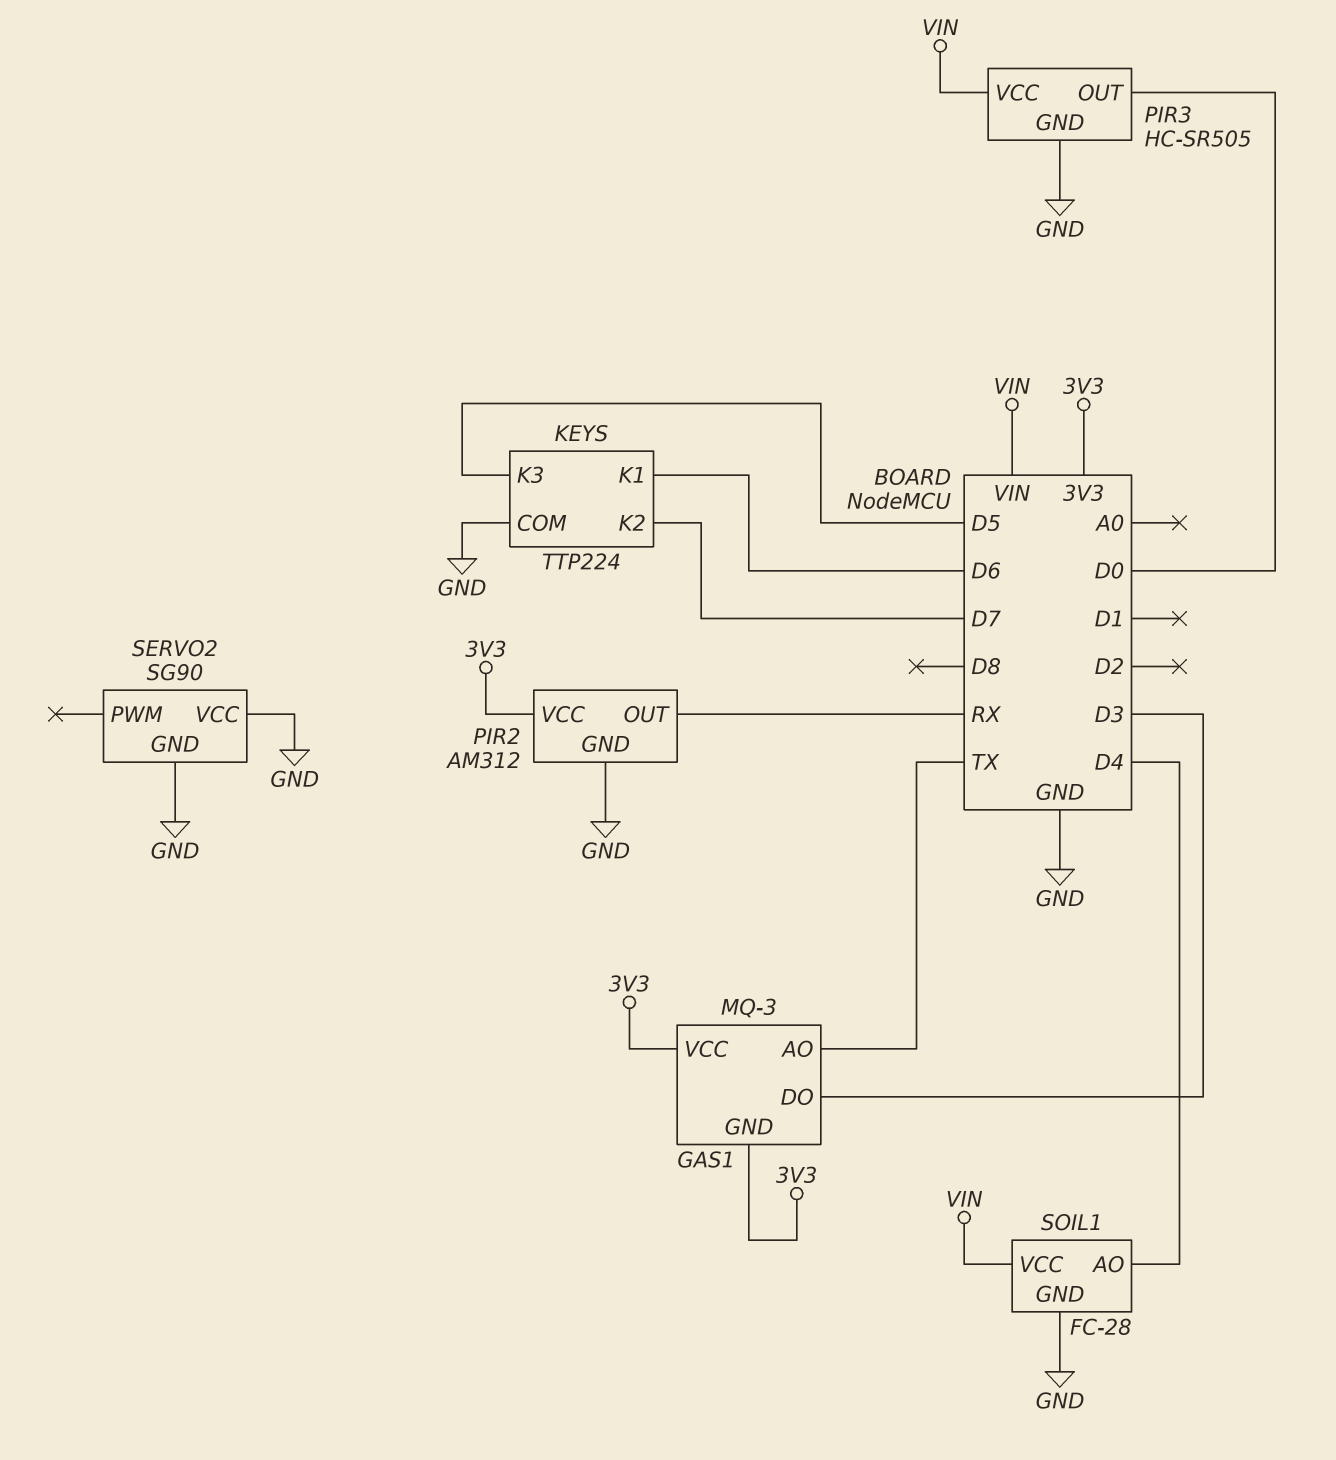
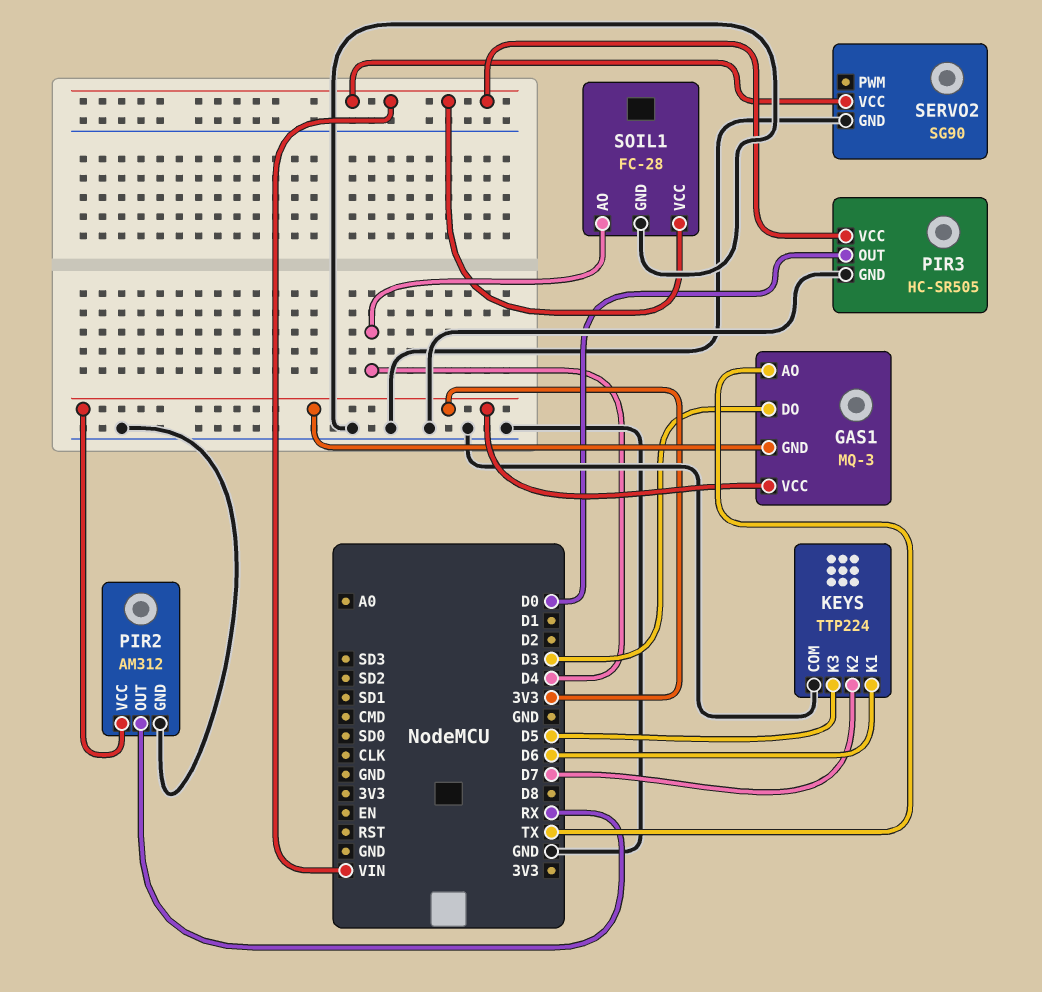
SERVO2 pin VCC: GND -> VIN

